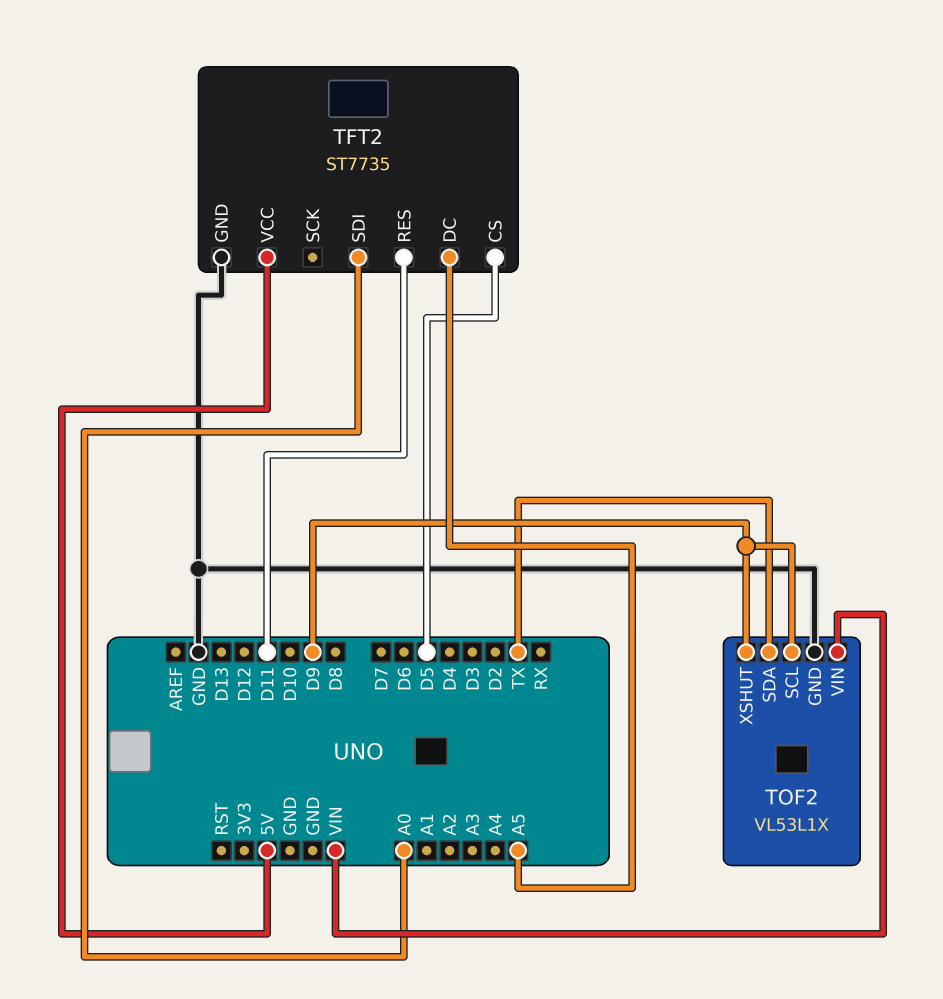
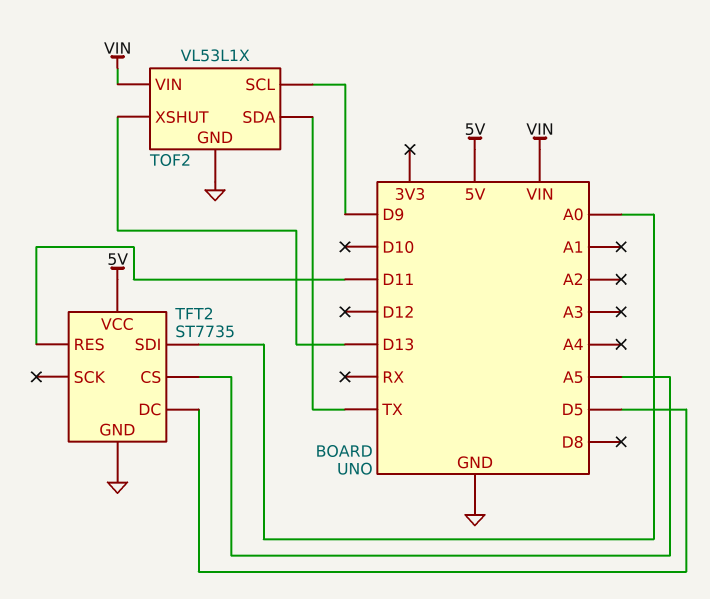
TFT2 pin CS: D5 -> A5
TFT2 pin DC: A5 -> D5
TOF2 pin XSHUT: D9 -> D13

